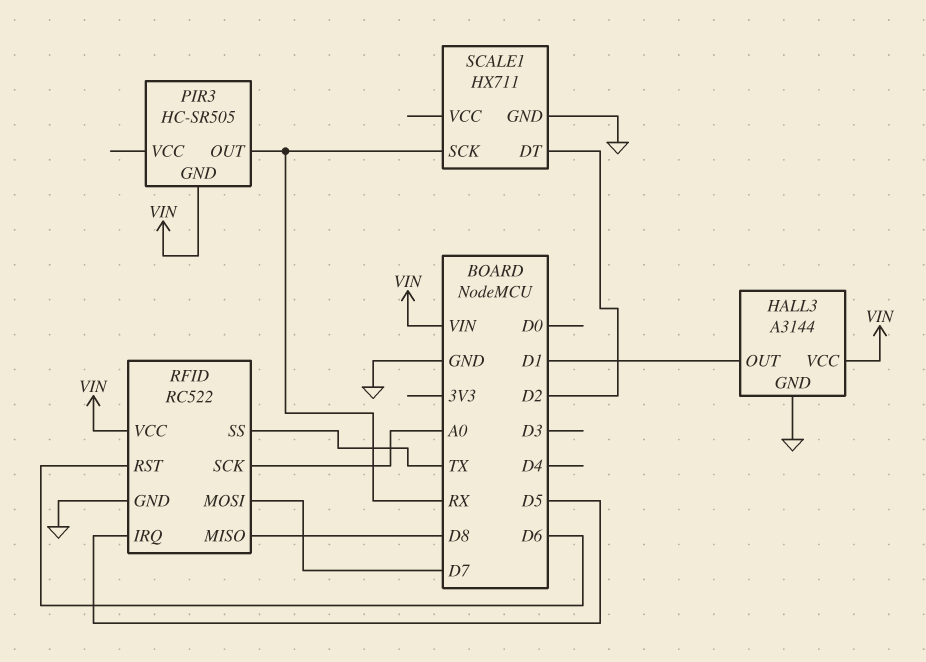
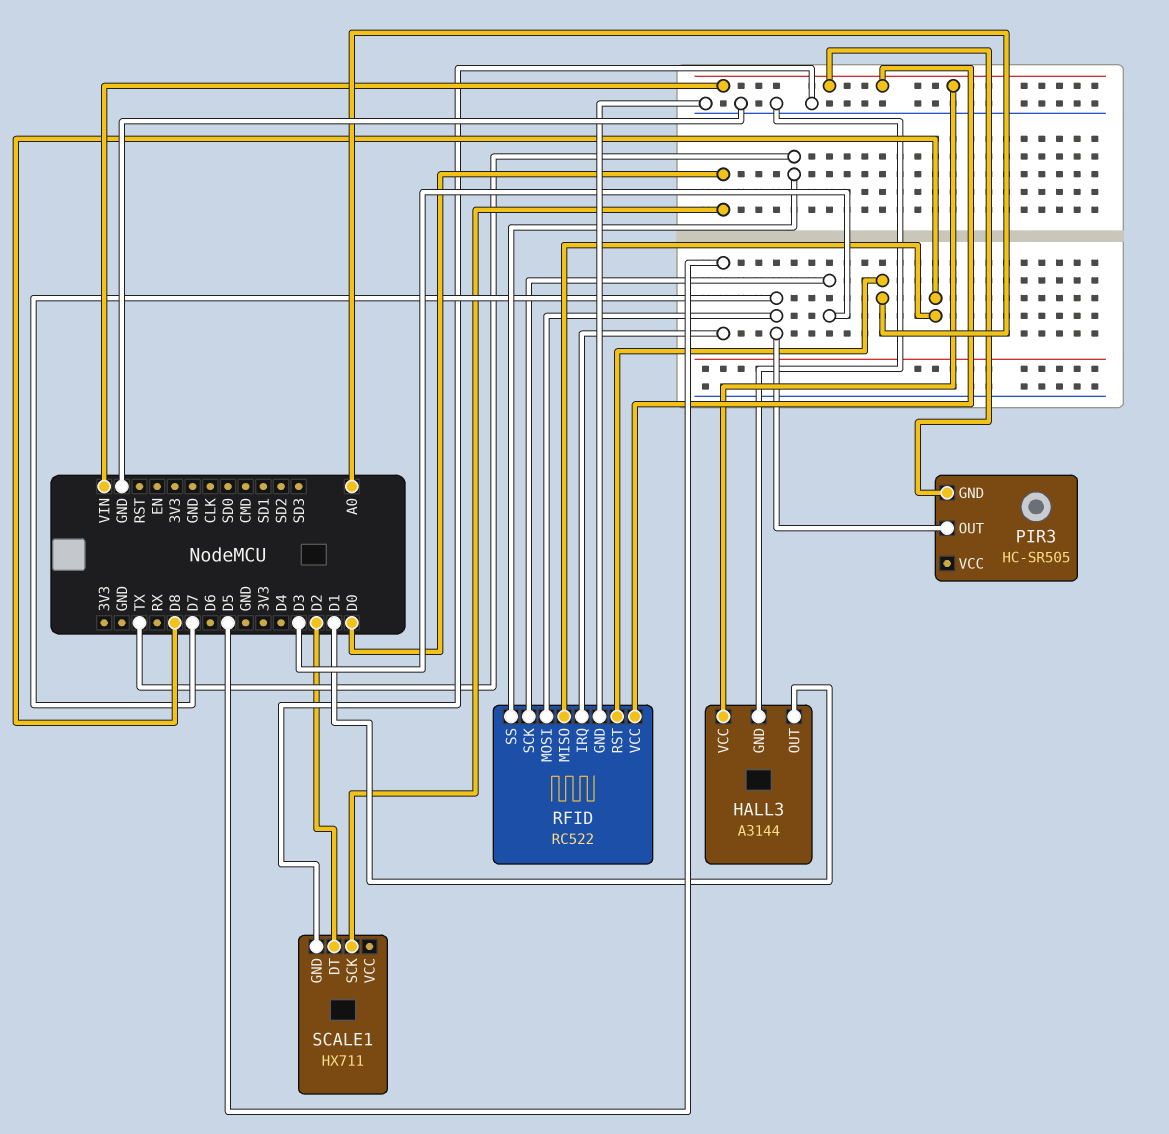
PIR3 pin OUT: RX -> D7
RFID pin RST: D6 -> A0
RFID pin SCK: A0 -> D3
SCALE1 pin SCK: RX -> D0

